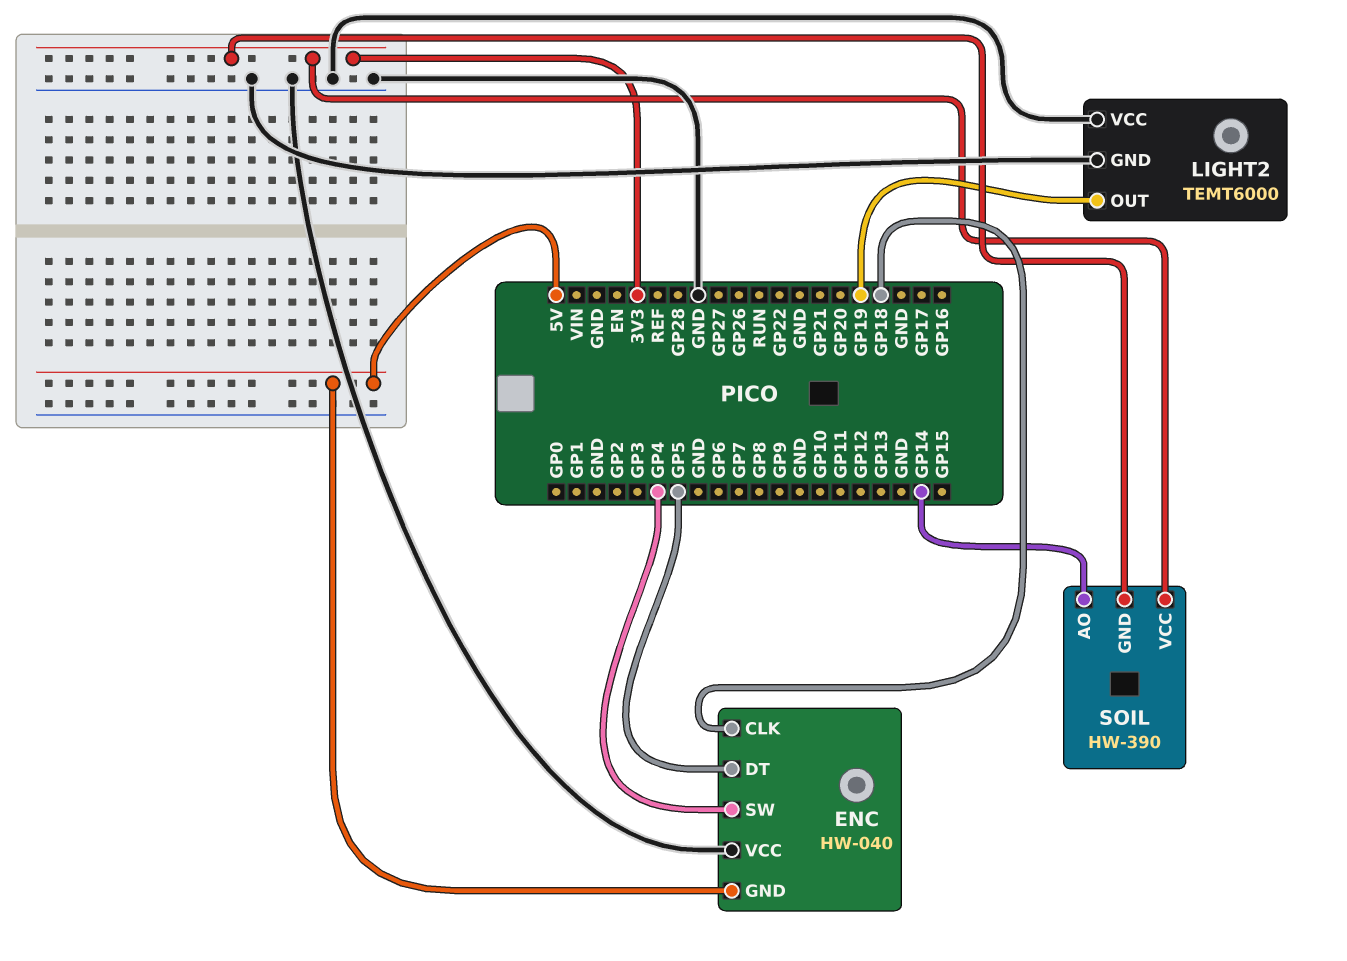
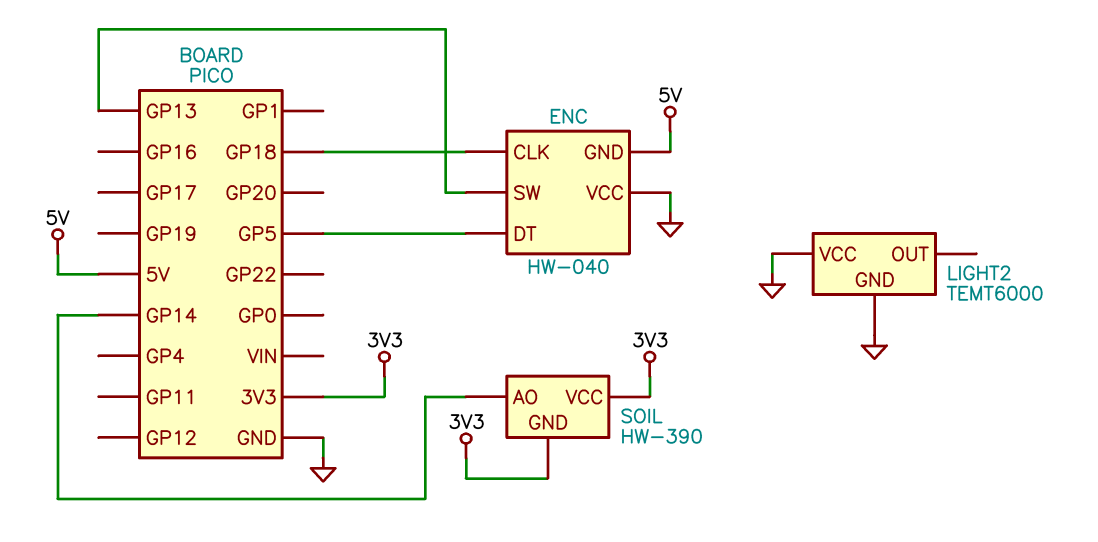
ENC pin SW: GP4 -> GP13
LIGHT2 pin OUT: GP19 -> none

